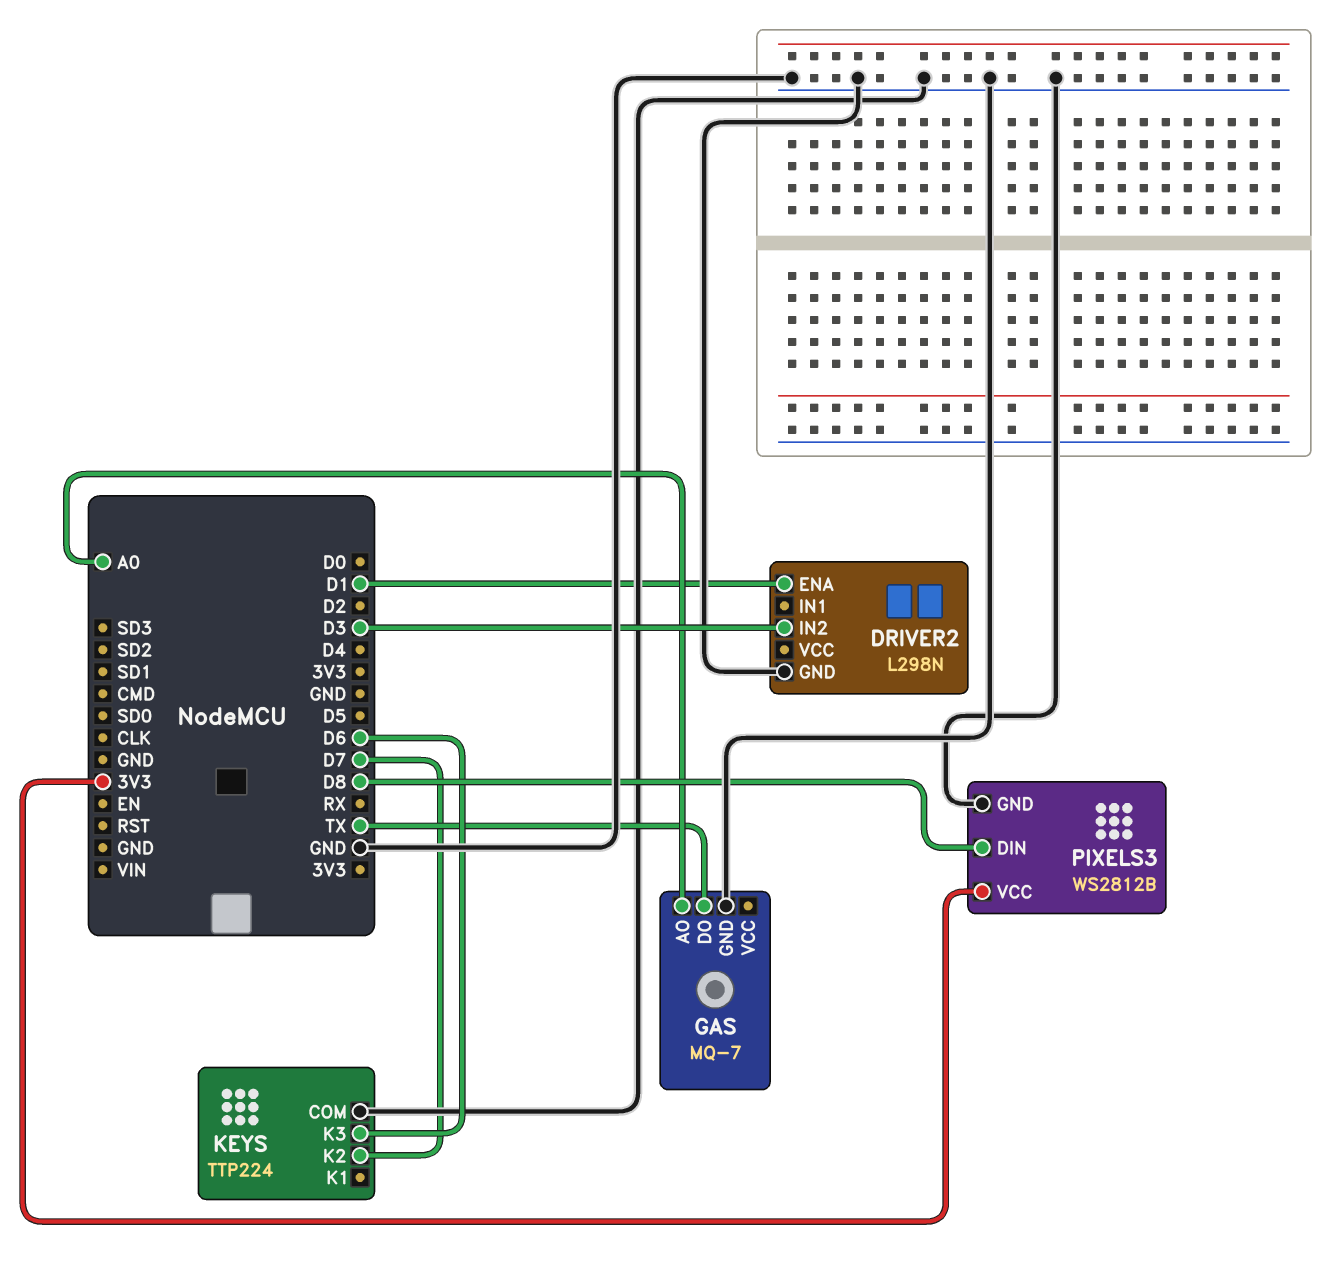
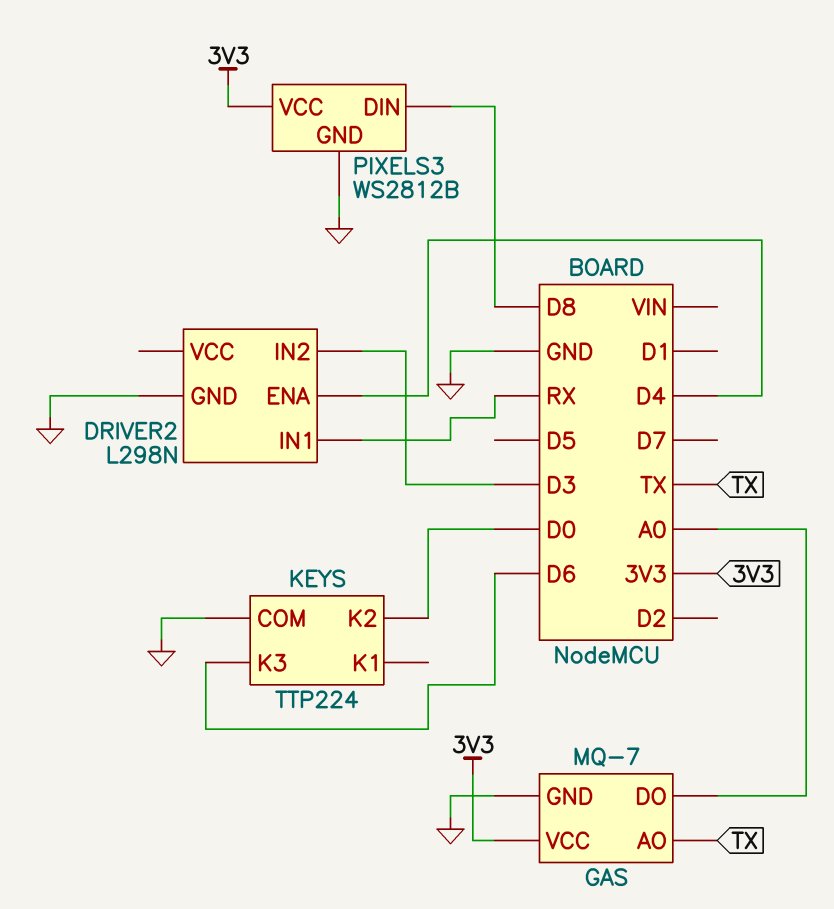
DRIVER2 pin ENA: D1 -> D4
DRIVER2 pin IN1: none -> RX
GAS pin AO: A0 -> TX
GAS pin DO: TX -> A0
GAS pin VCC: none -> 3V3
KEYS pin K2: D7 -> D0

